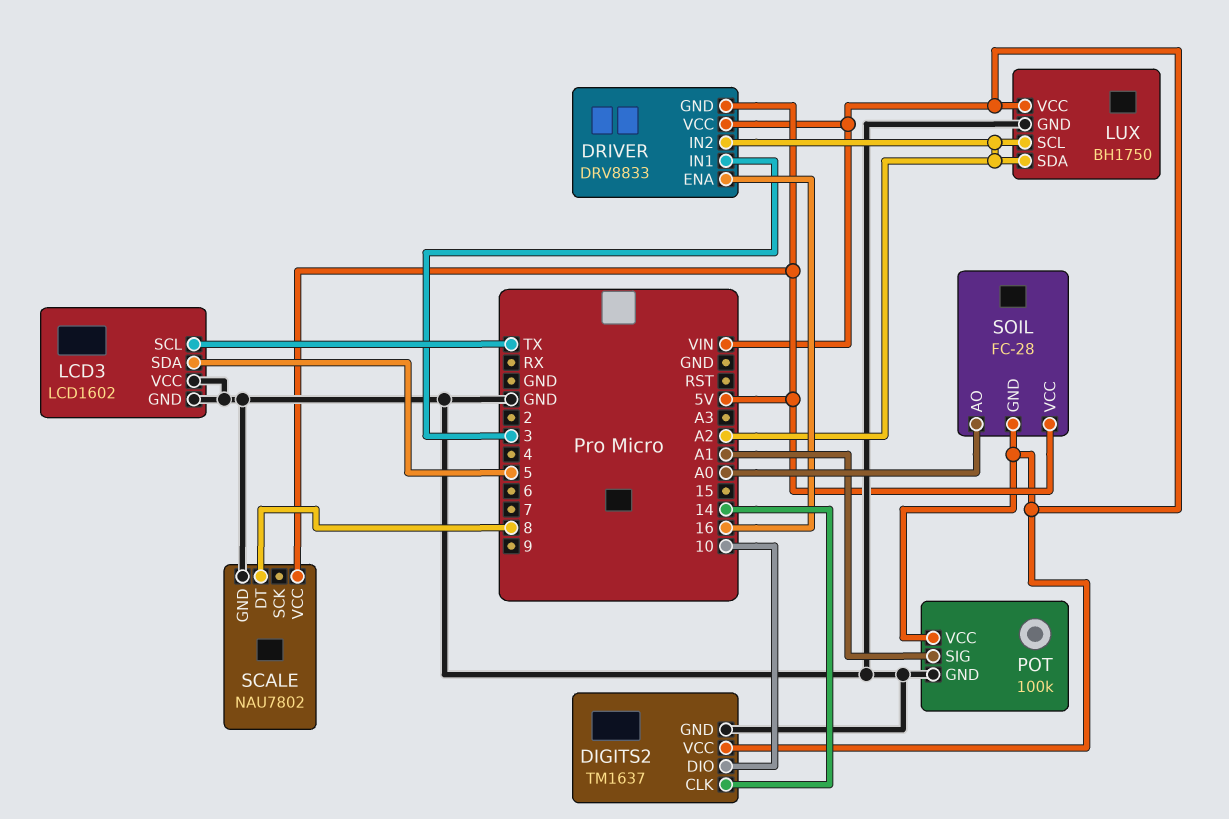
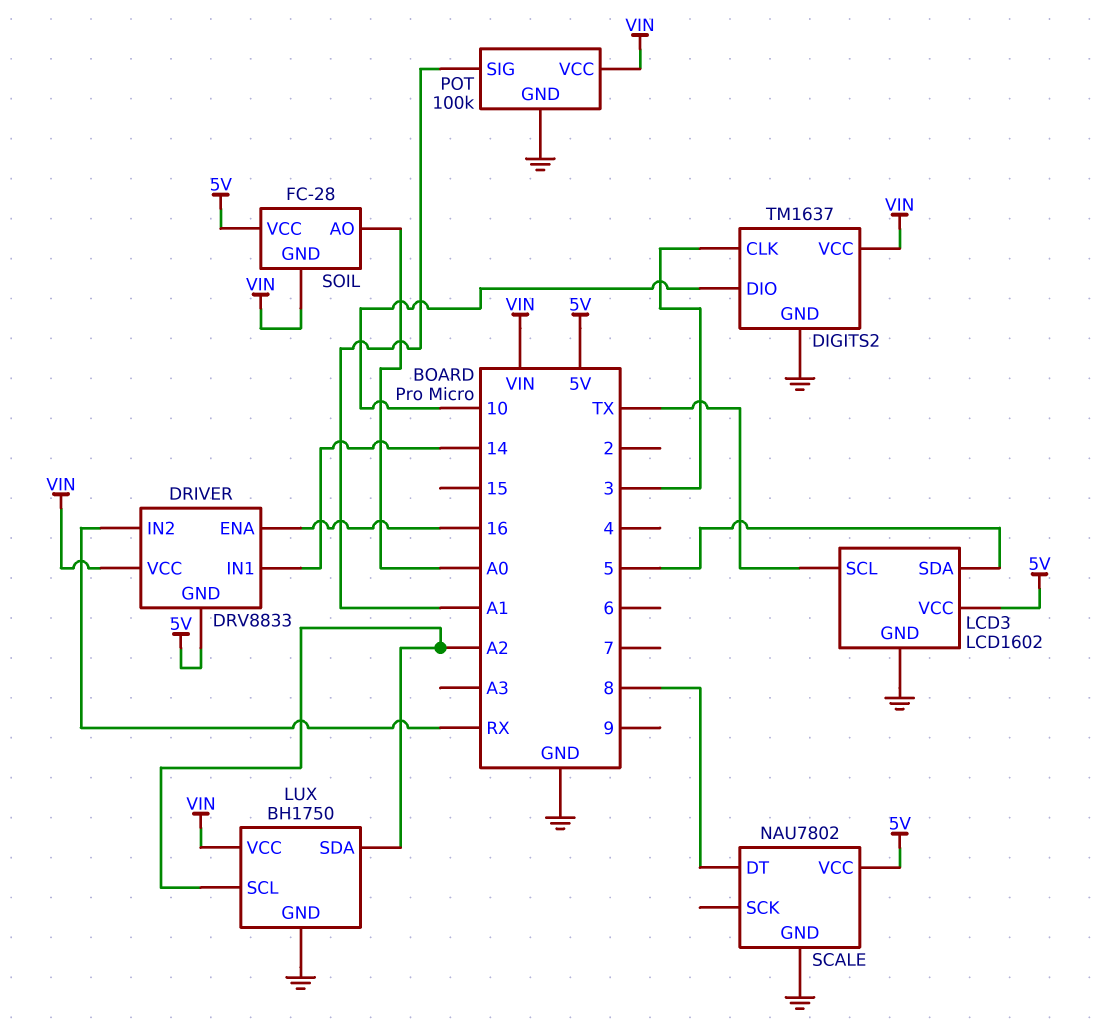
DIGITS2 pin CLK: 14 -> 3
DRIVER pin IN1: 3 -> 14
DRIVER pin IN2: A2 -> RX
LCD3 pin VCC: GND -> 5V

